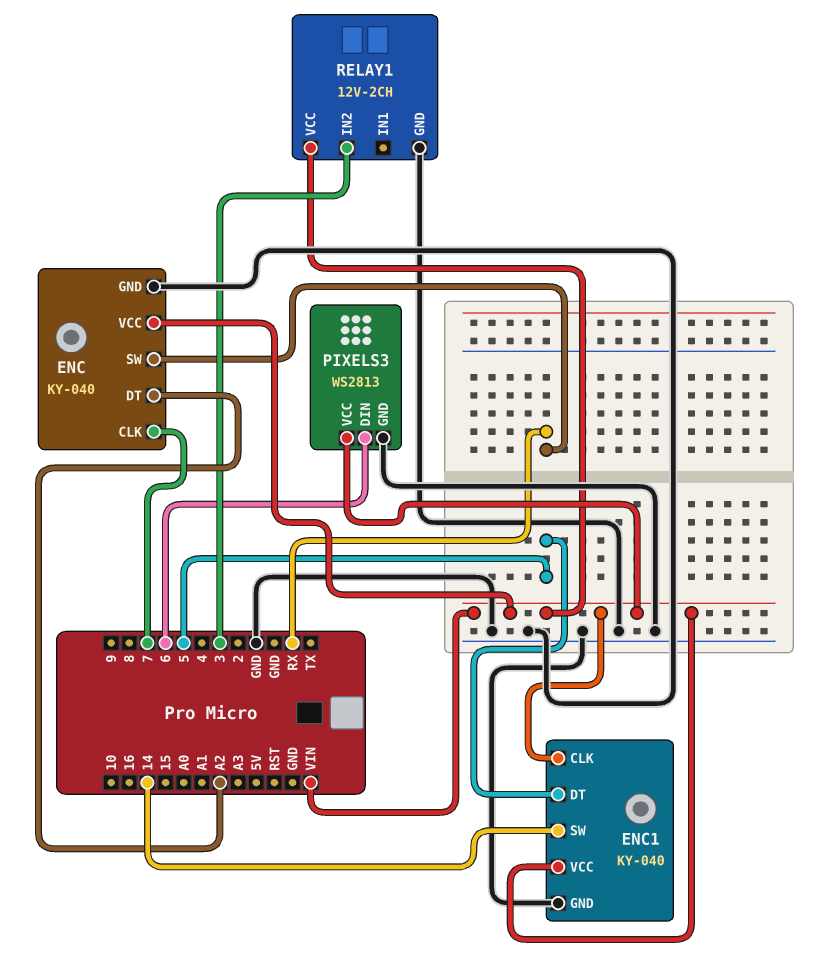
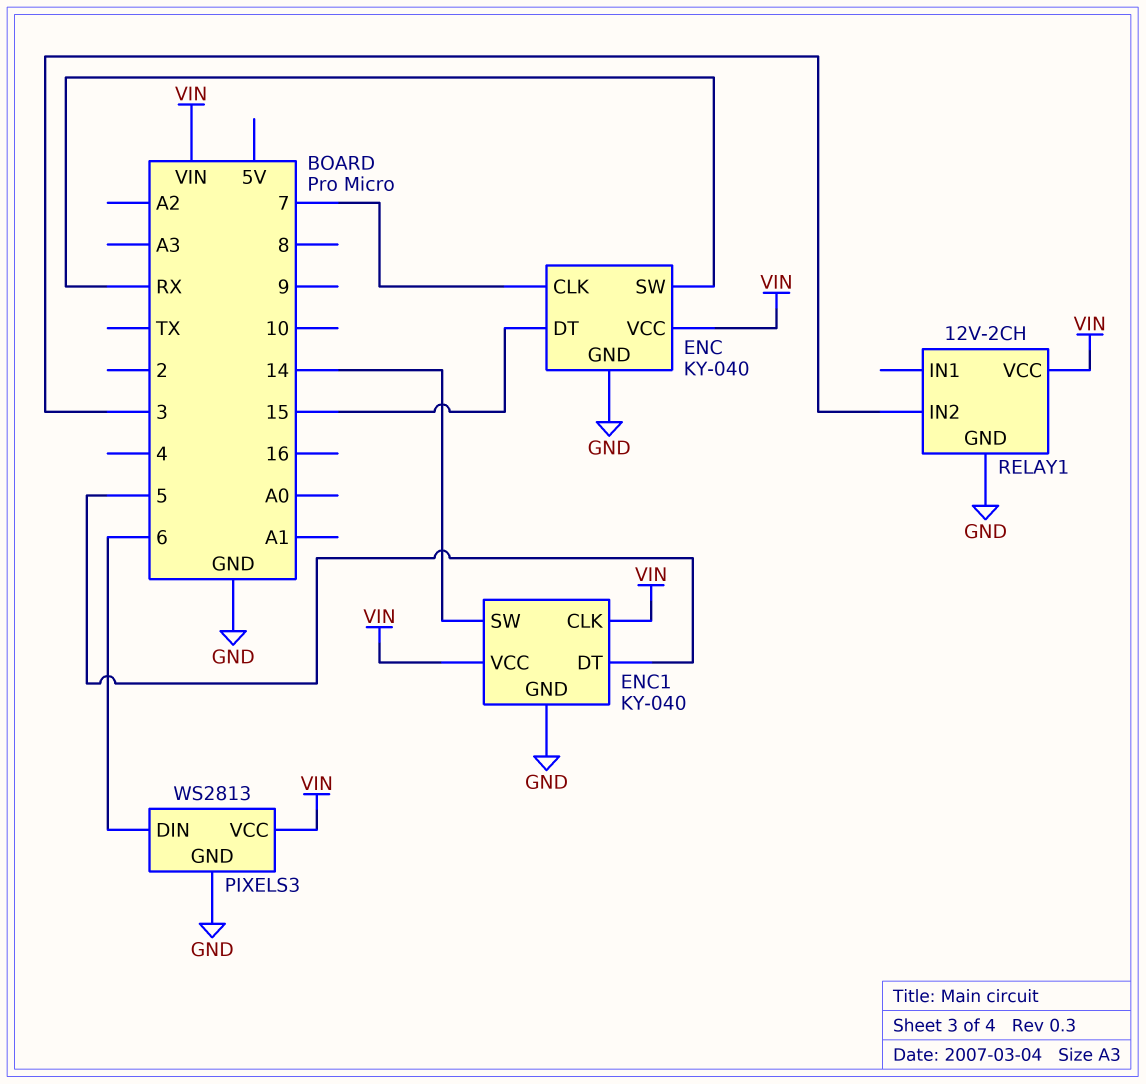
ENC pin DT: A2 -> 15

